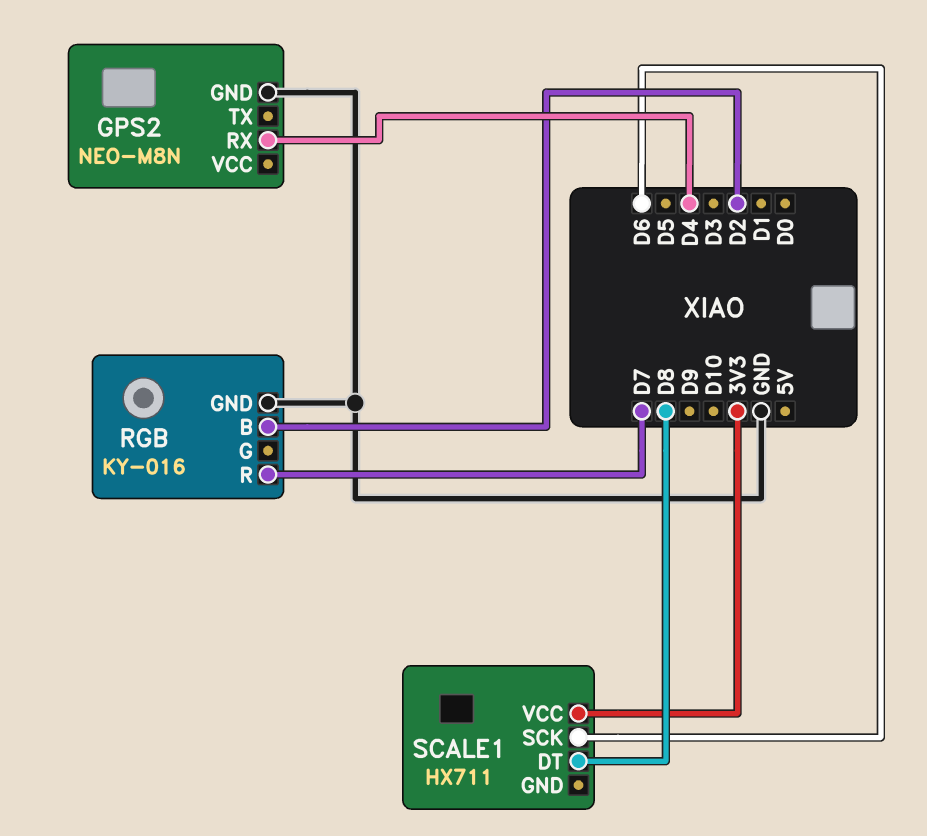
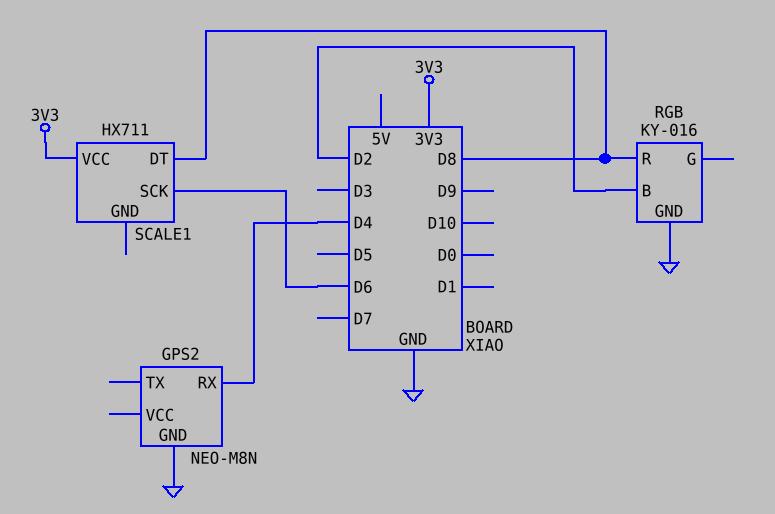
RGB pin R: D7 -> D8

